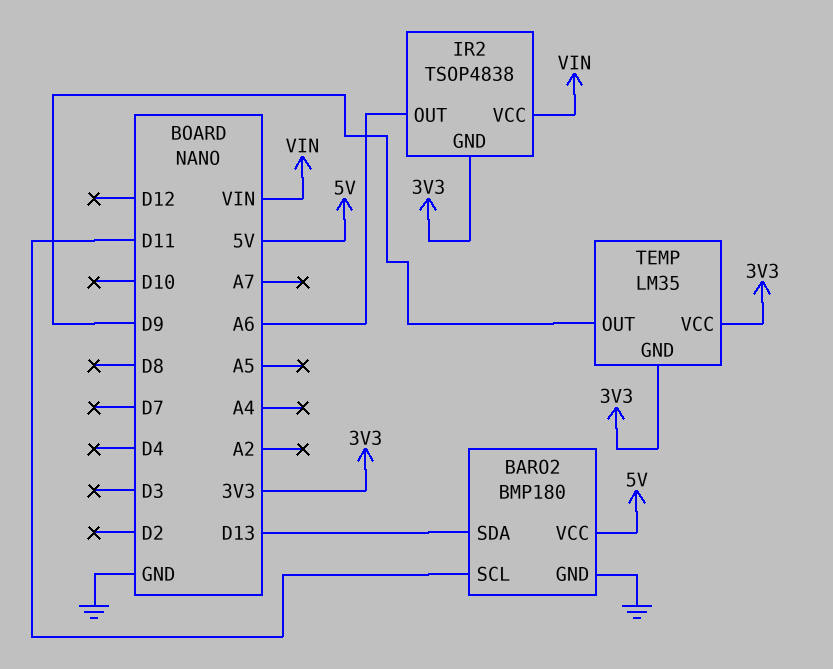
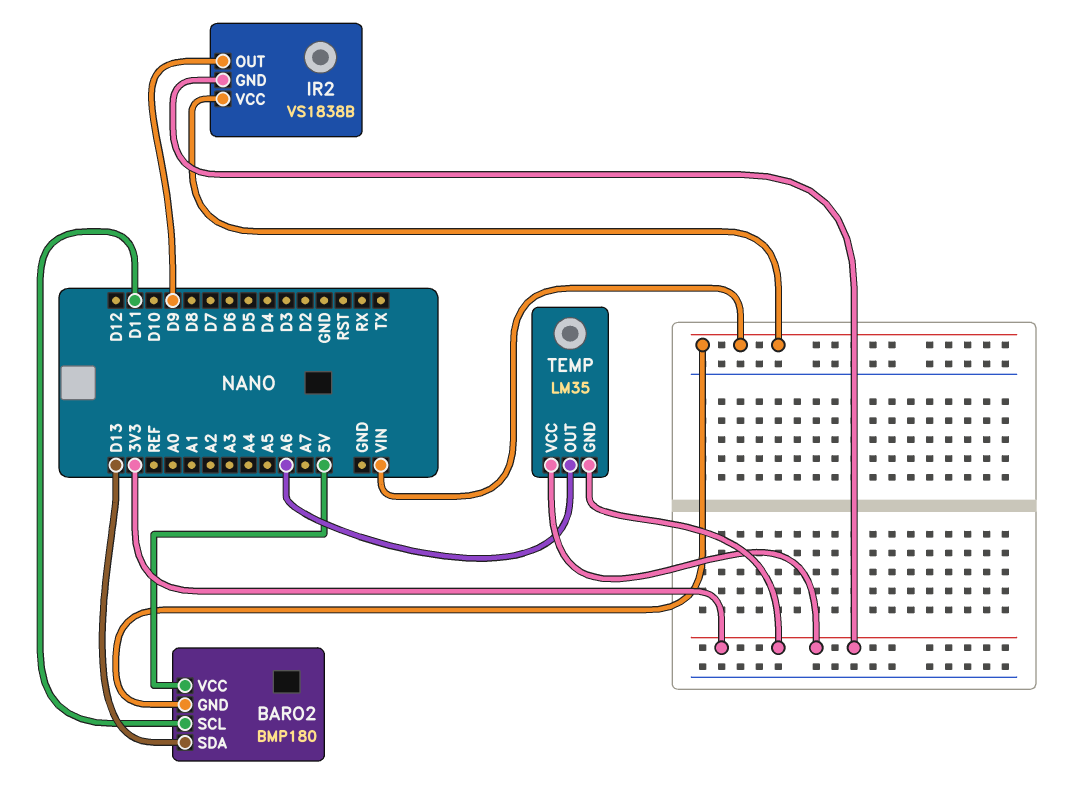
BARO2 pin GND: GND -> VIN
IR2: TSOP4838 -> VS1838B
IR2 pin OUT: A6 -> D9
TEMP pin OUT: D9 -> A6

